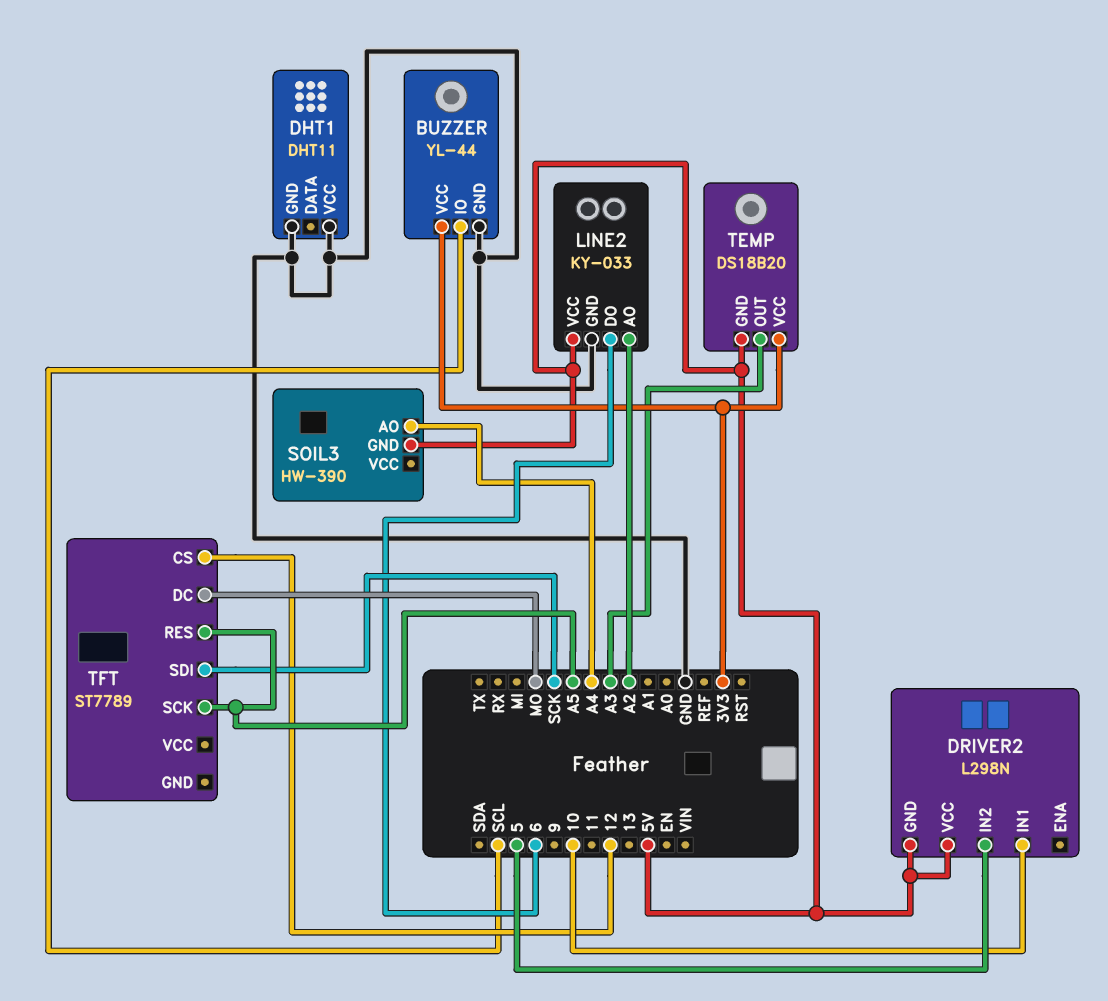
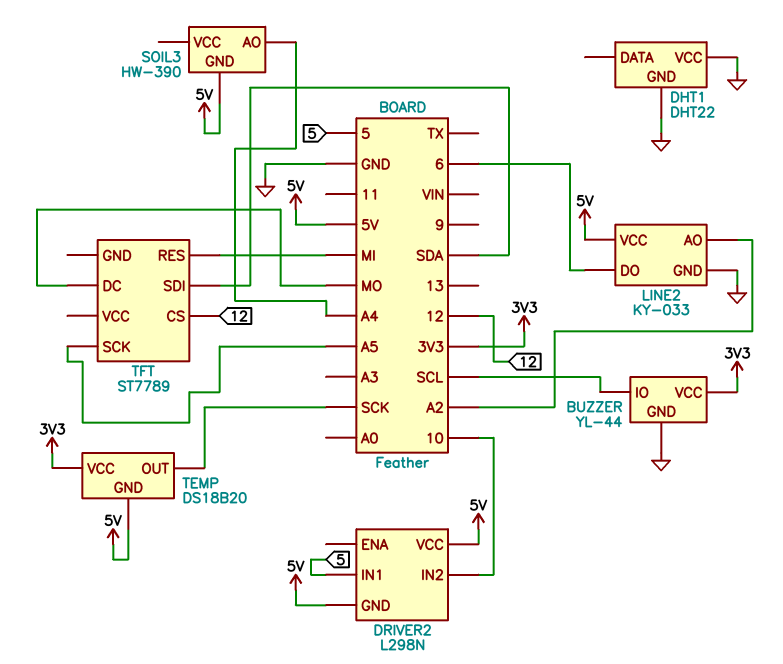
DHT1: DHT11 -> DHT22
DRIVER2 pin IN1: 10 -> 5
DRIVER2 pin IN2: 5 -> 10
TEMP pin OUT: A3 -> SCK
TFT pin RES: A5 -> MI
TFT pin SDI: SCK -> SDA

